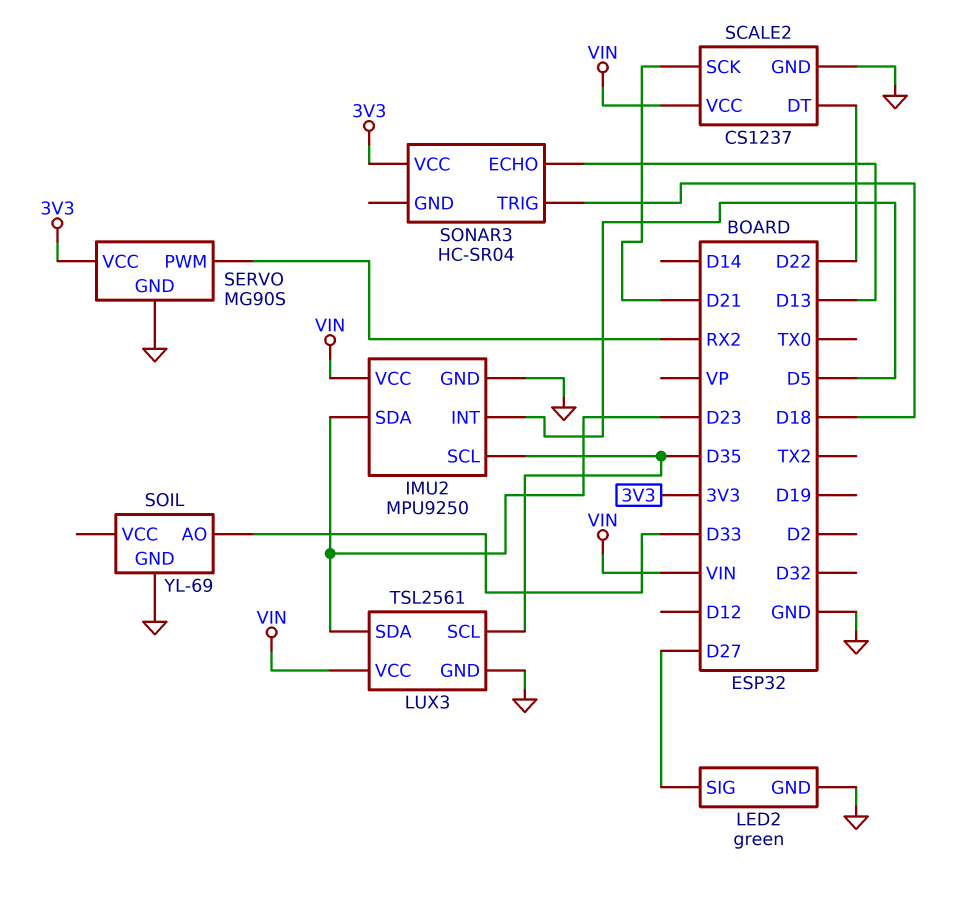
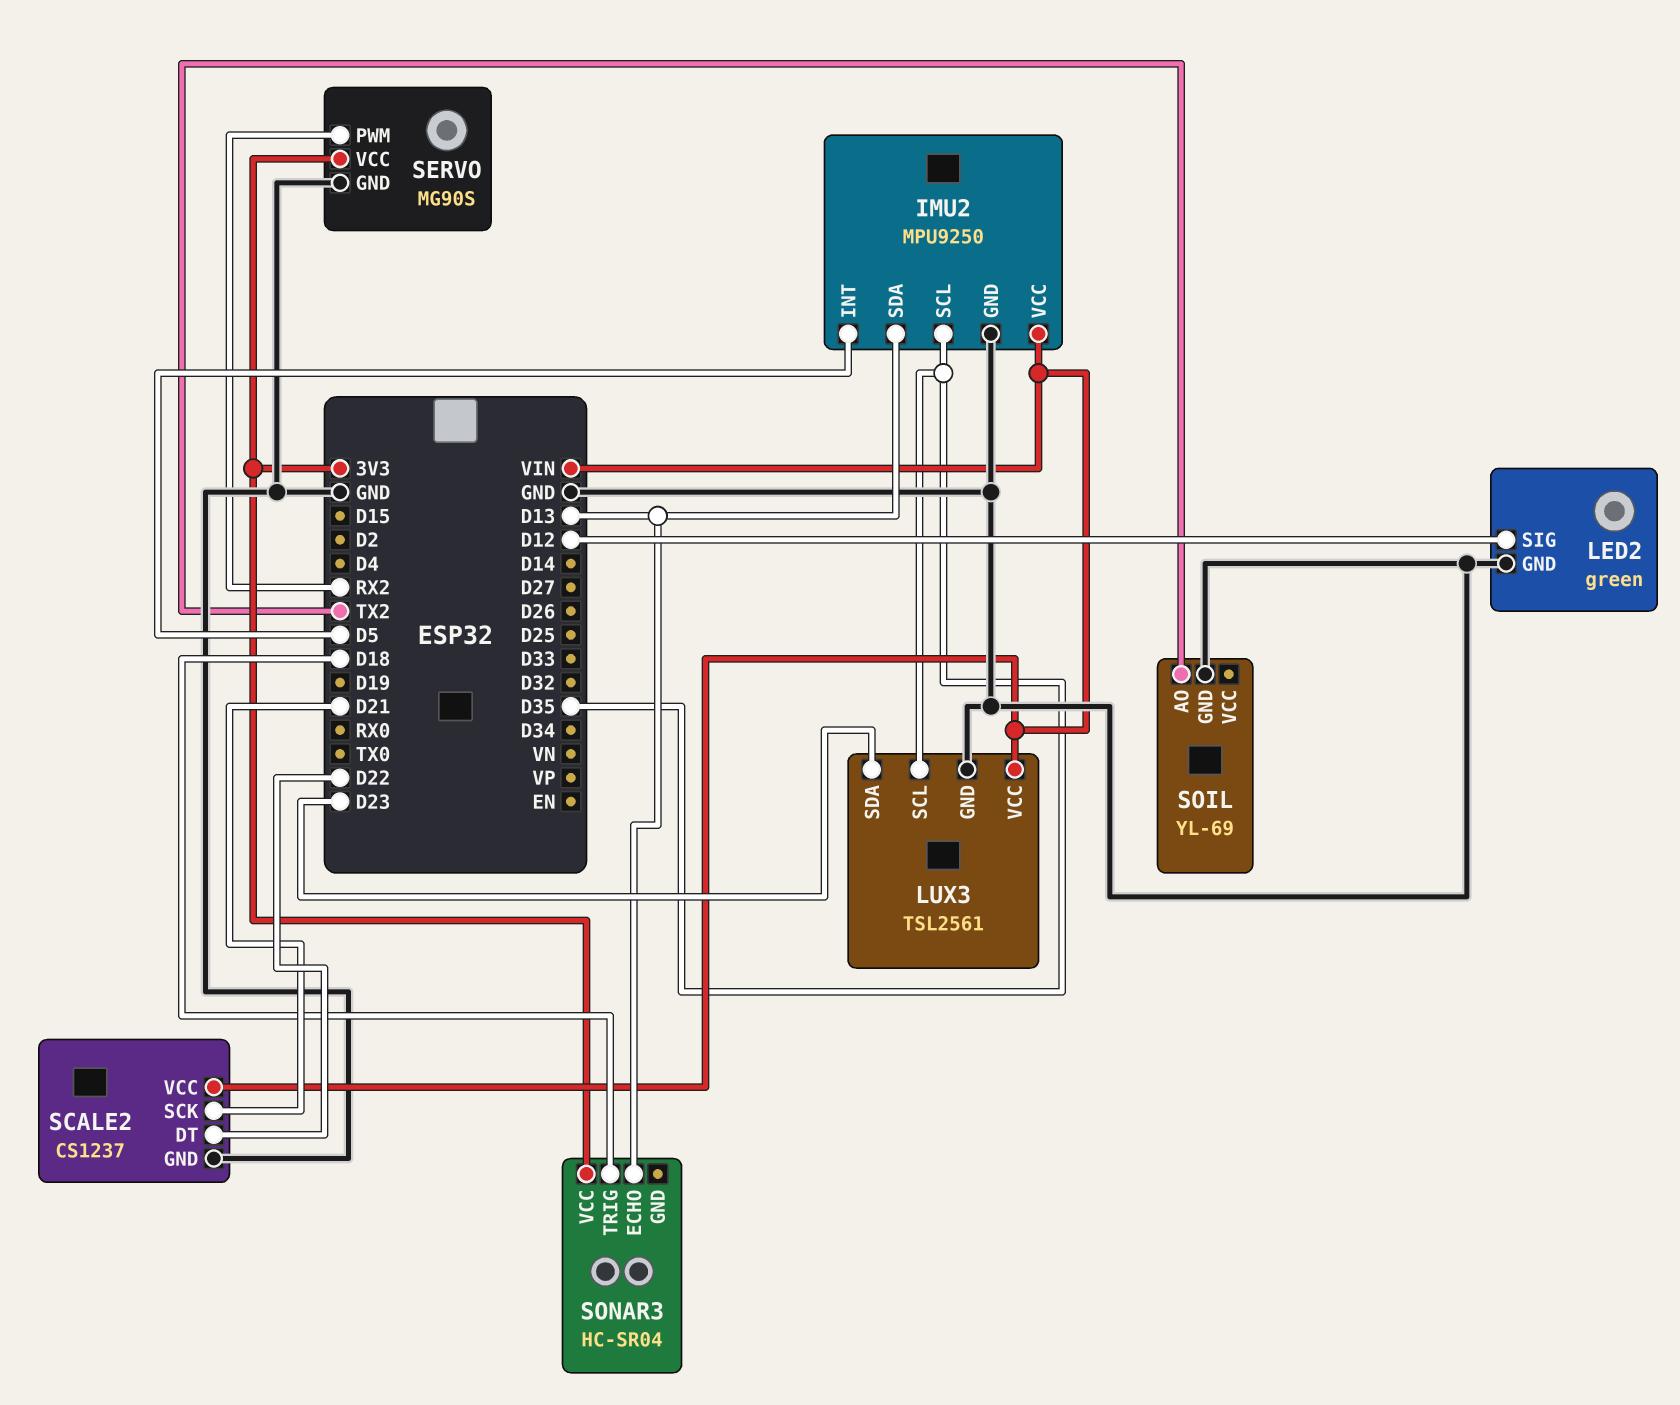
IMU2 pin SDA: D23 -> D13
LED2 pin SIG: D27 -> D12
SOIL pin AO: D33 -> TX2

